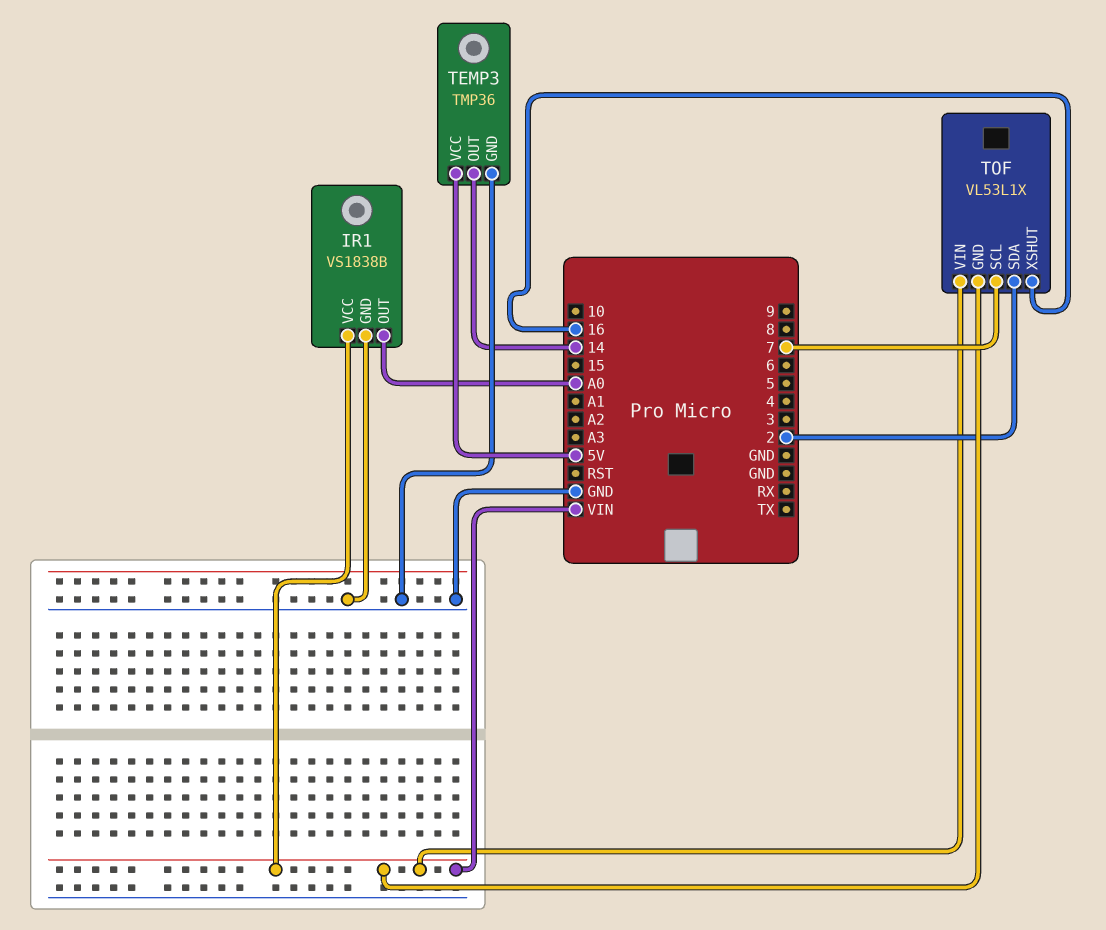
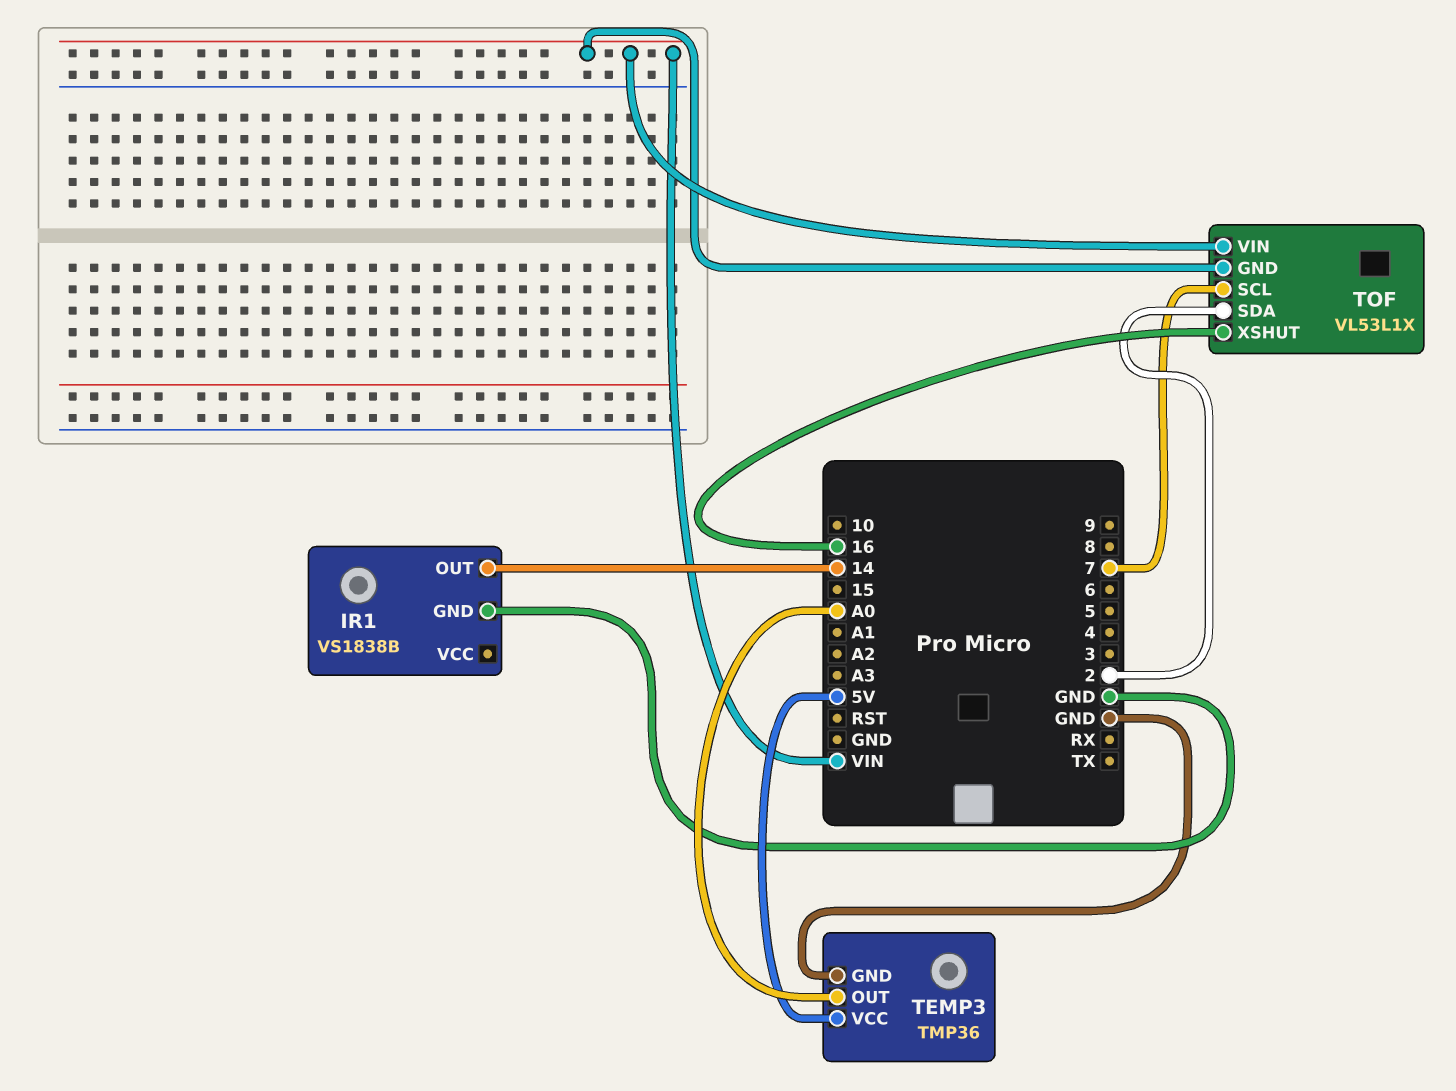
IR1 pin OUT: A0 -> 14
IR1 pin VCC: VIN -> none
TEMP3 pin OUT: 14 -> A0

